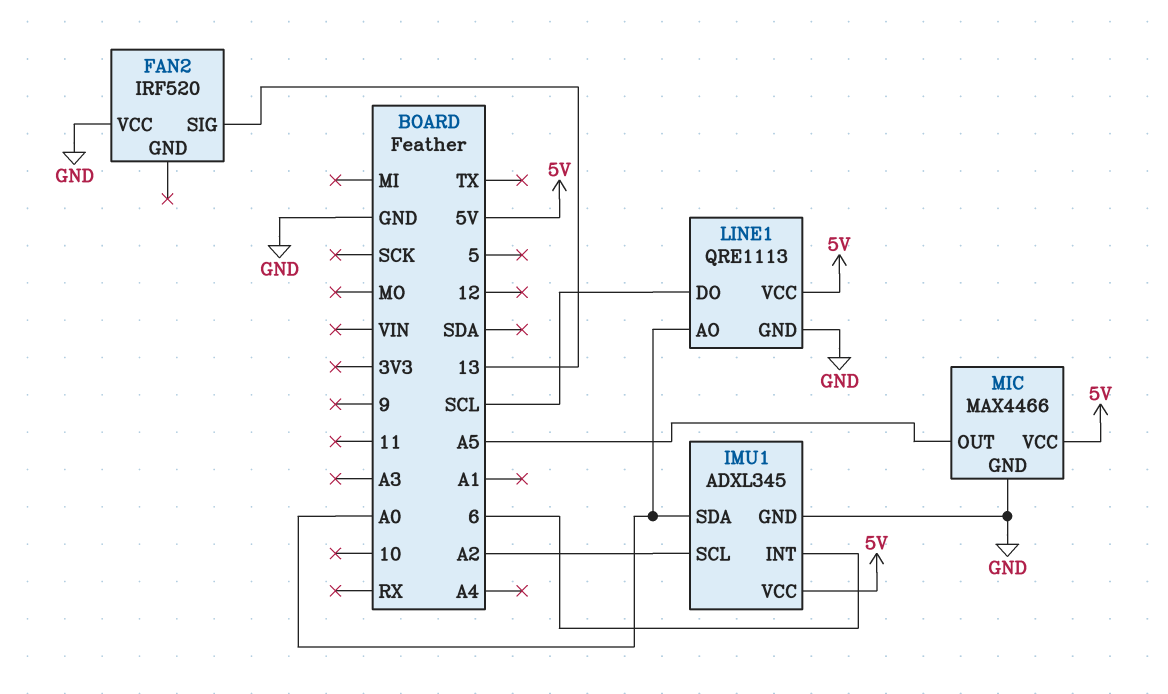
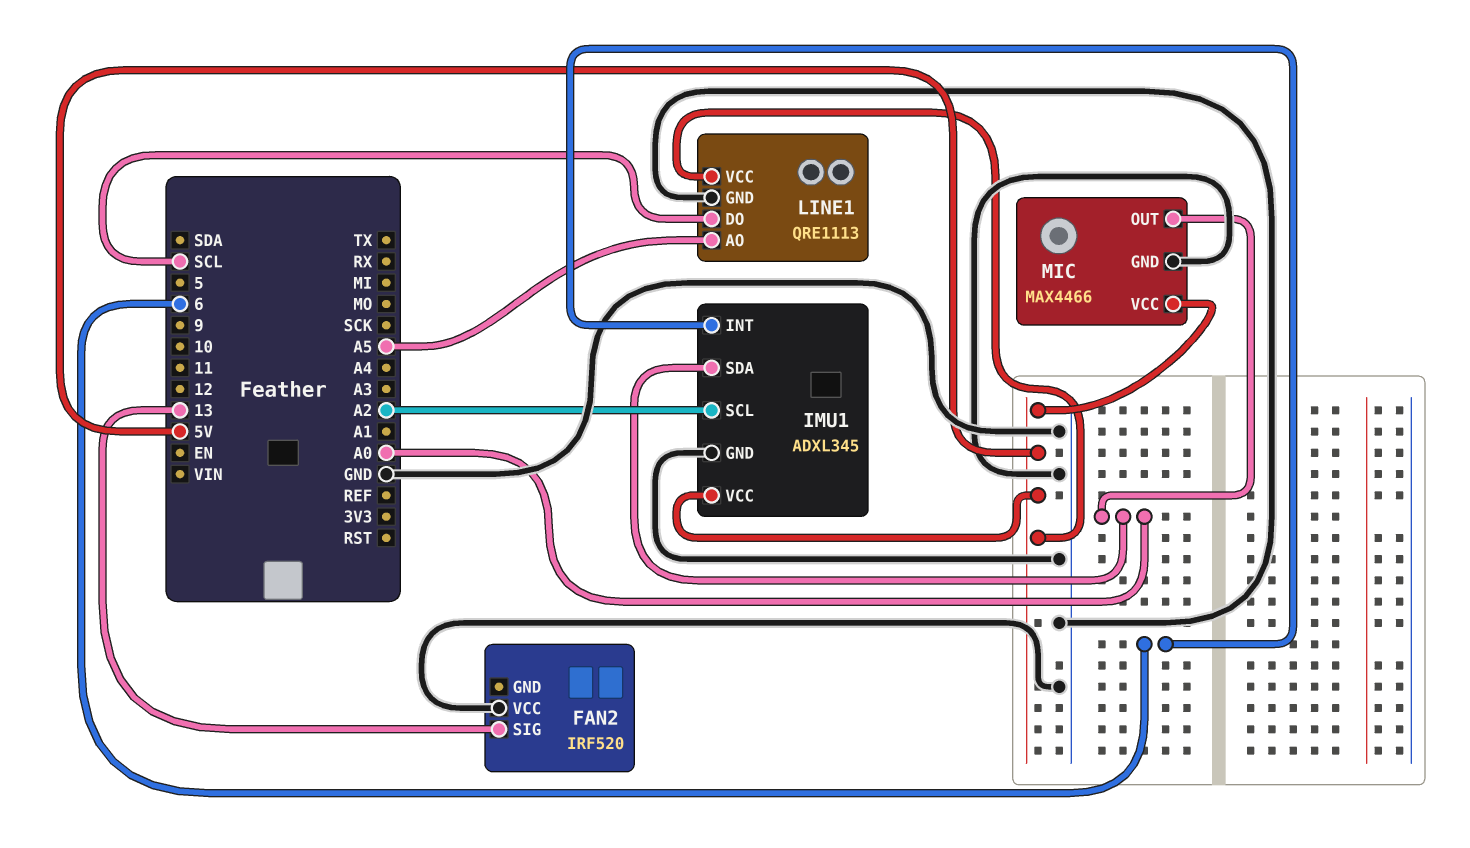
LINE1 pin AO: A0 -> A5
MIC pin OUT: A5 -> A0

